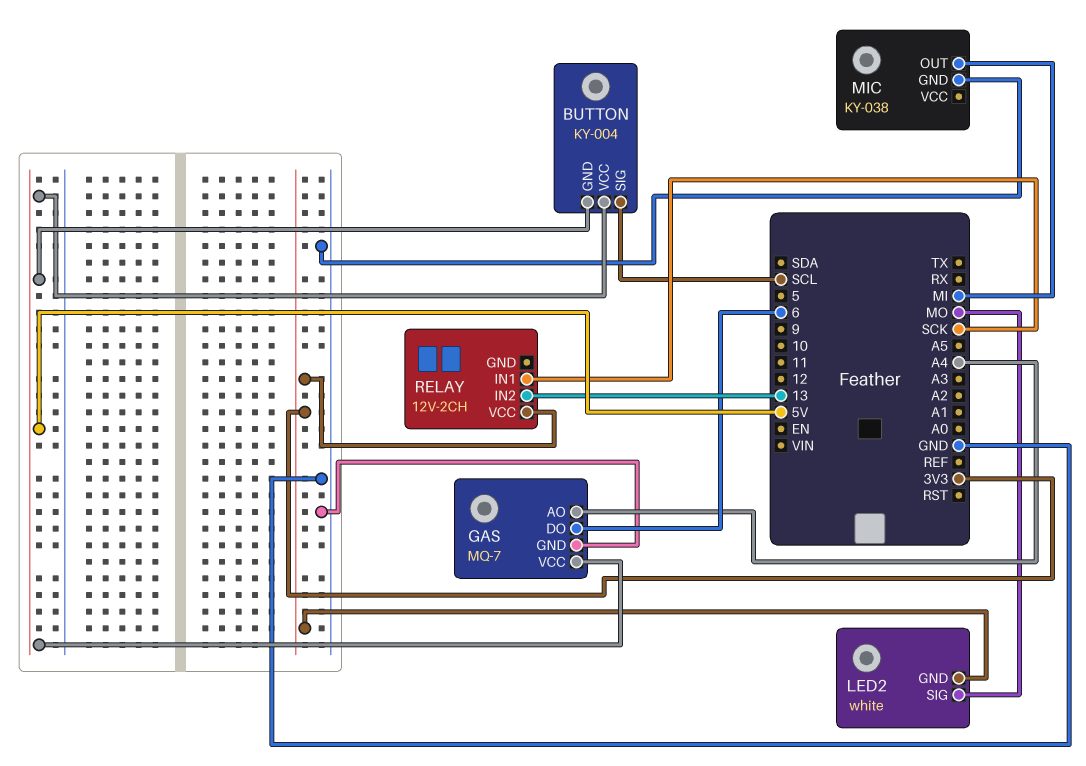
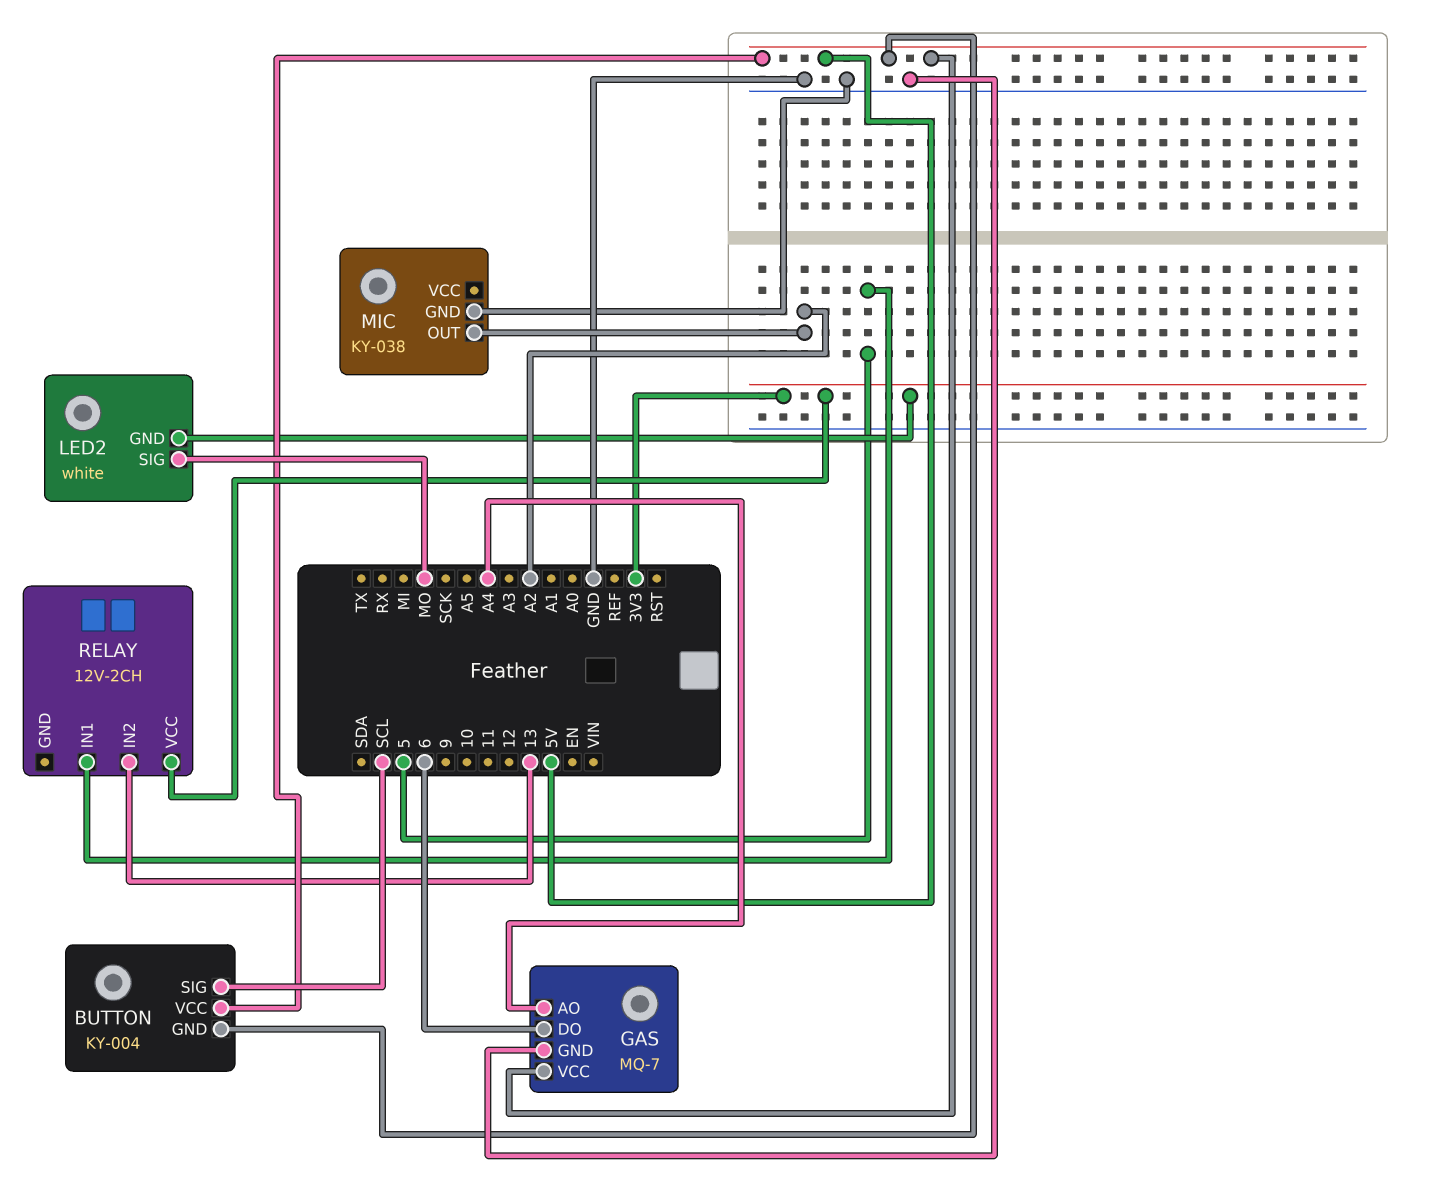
MIC pin OUT: MI -> A2
RELAY pin IN1: SCK -> 5

